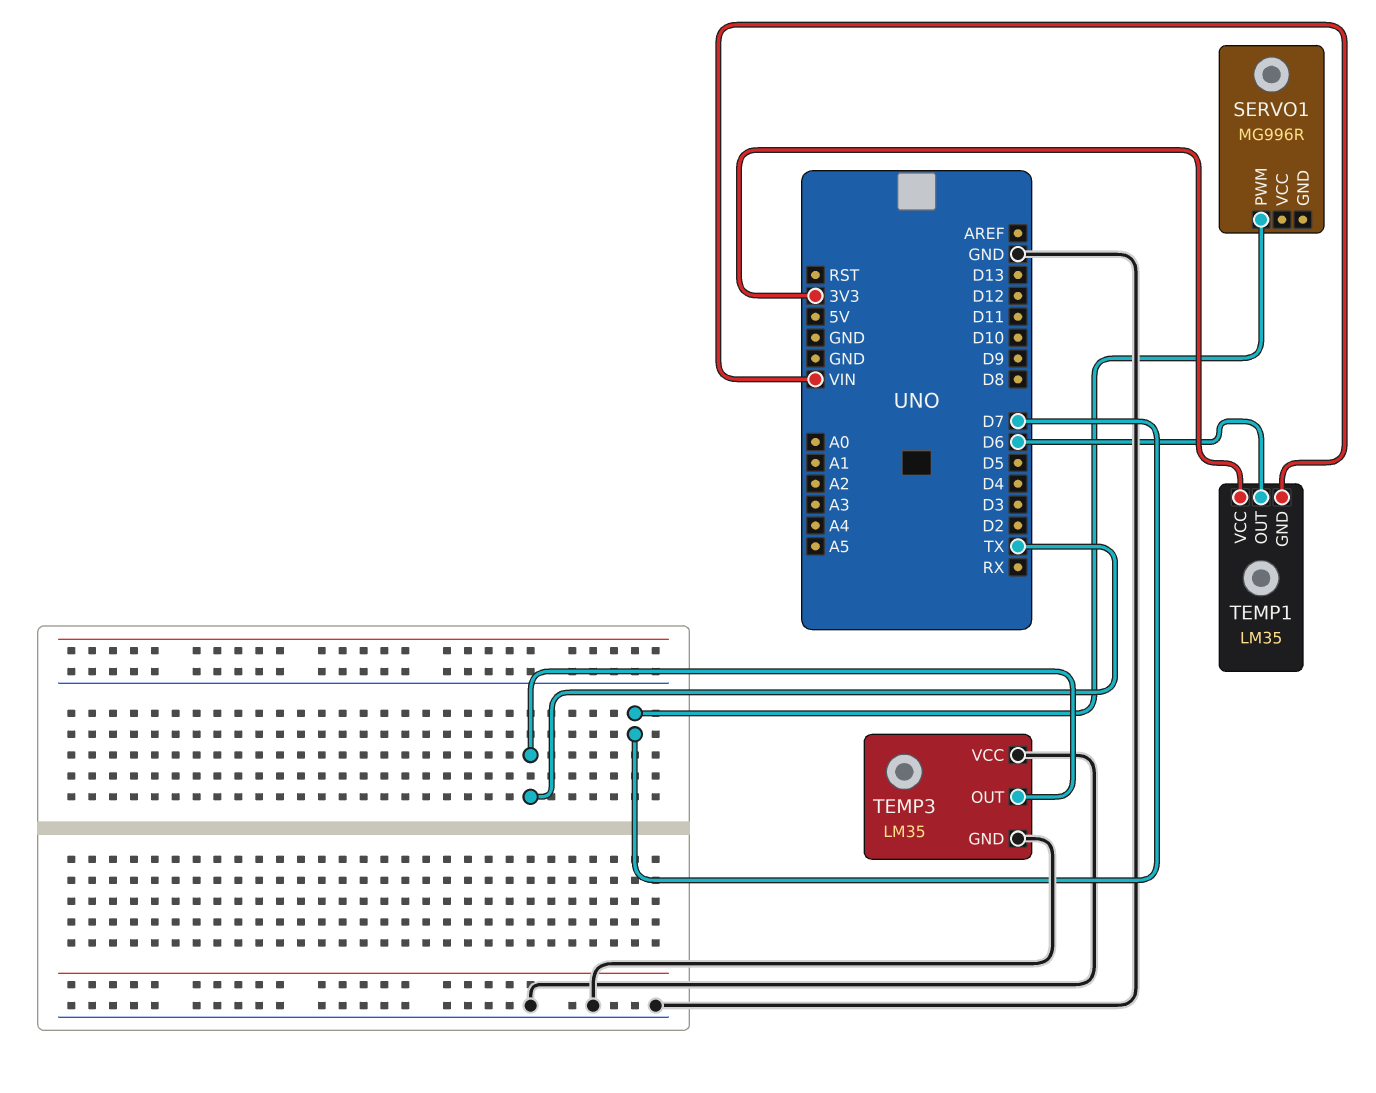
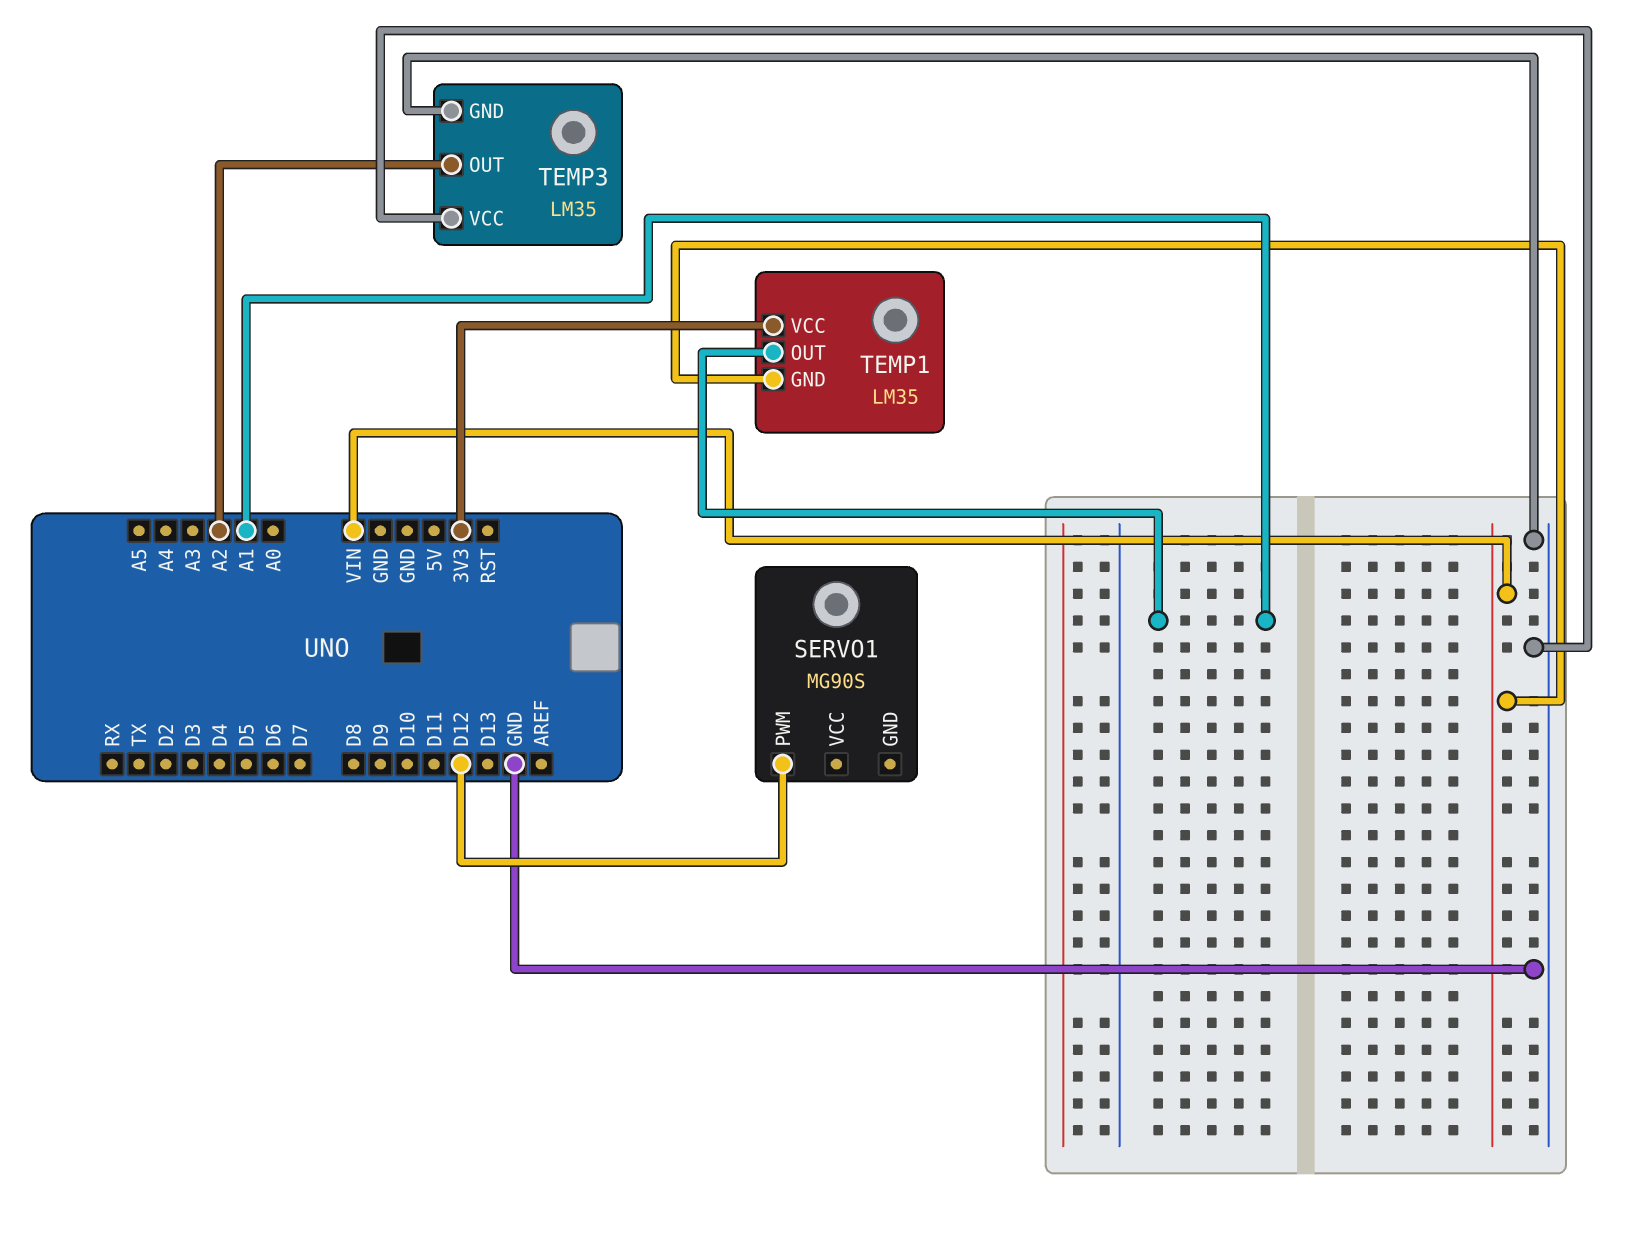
SERVO1: MG996R -> MG90S
SERVO1 pin PWM: D7 -> D12
TEMP1 pin OUT: D6 -> A1
TEMP3 pin OUT: TX -> A2

